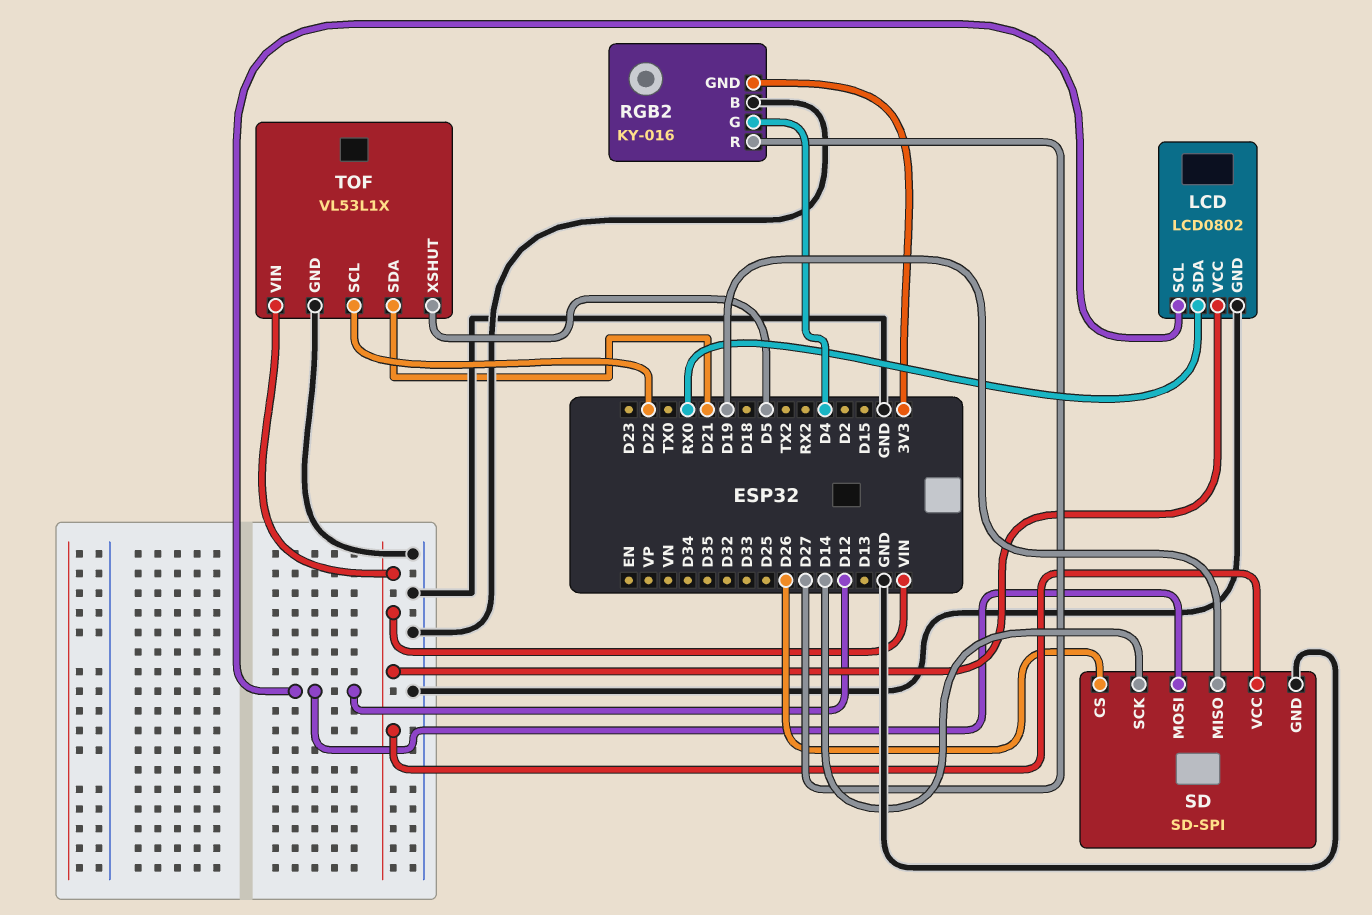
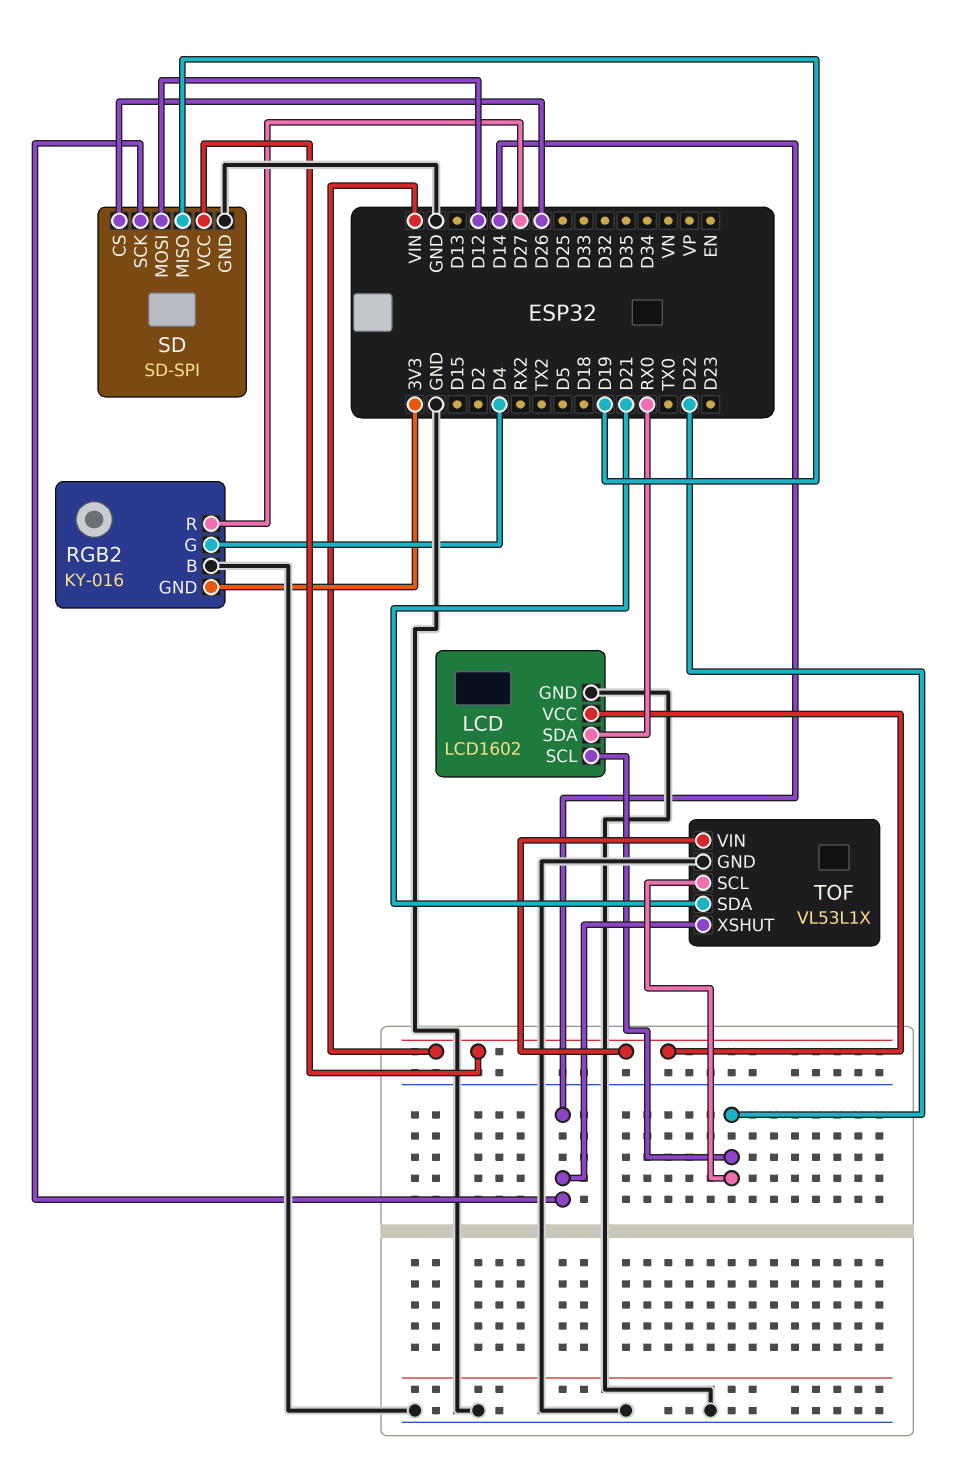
LCD: LCD0802 -> LCD1602
LCD pin SCL: D12 -> D22
TOF pin XSHUT: D5 -> D14

